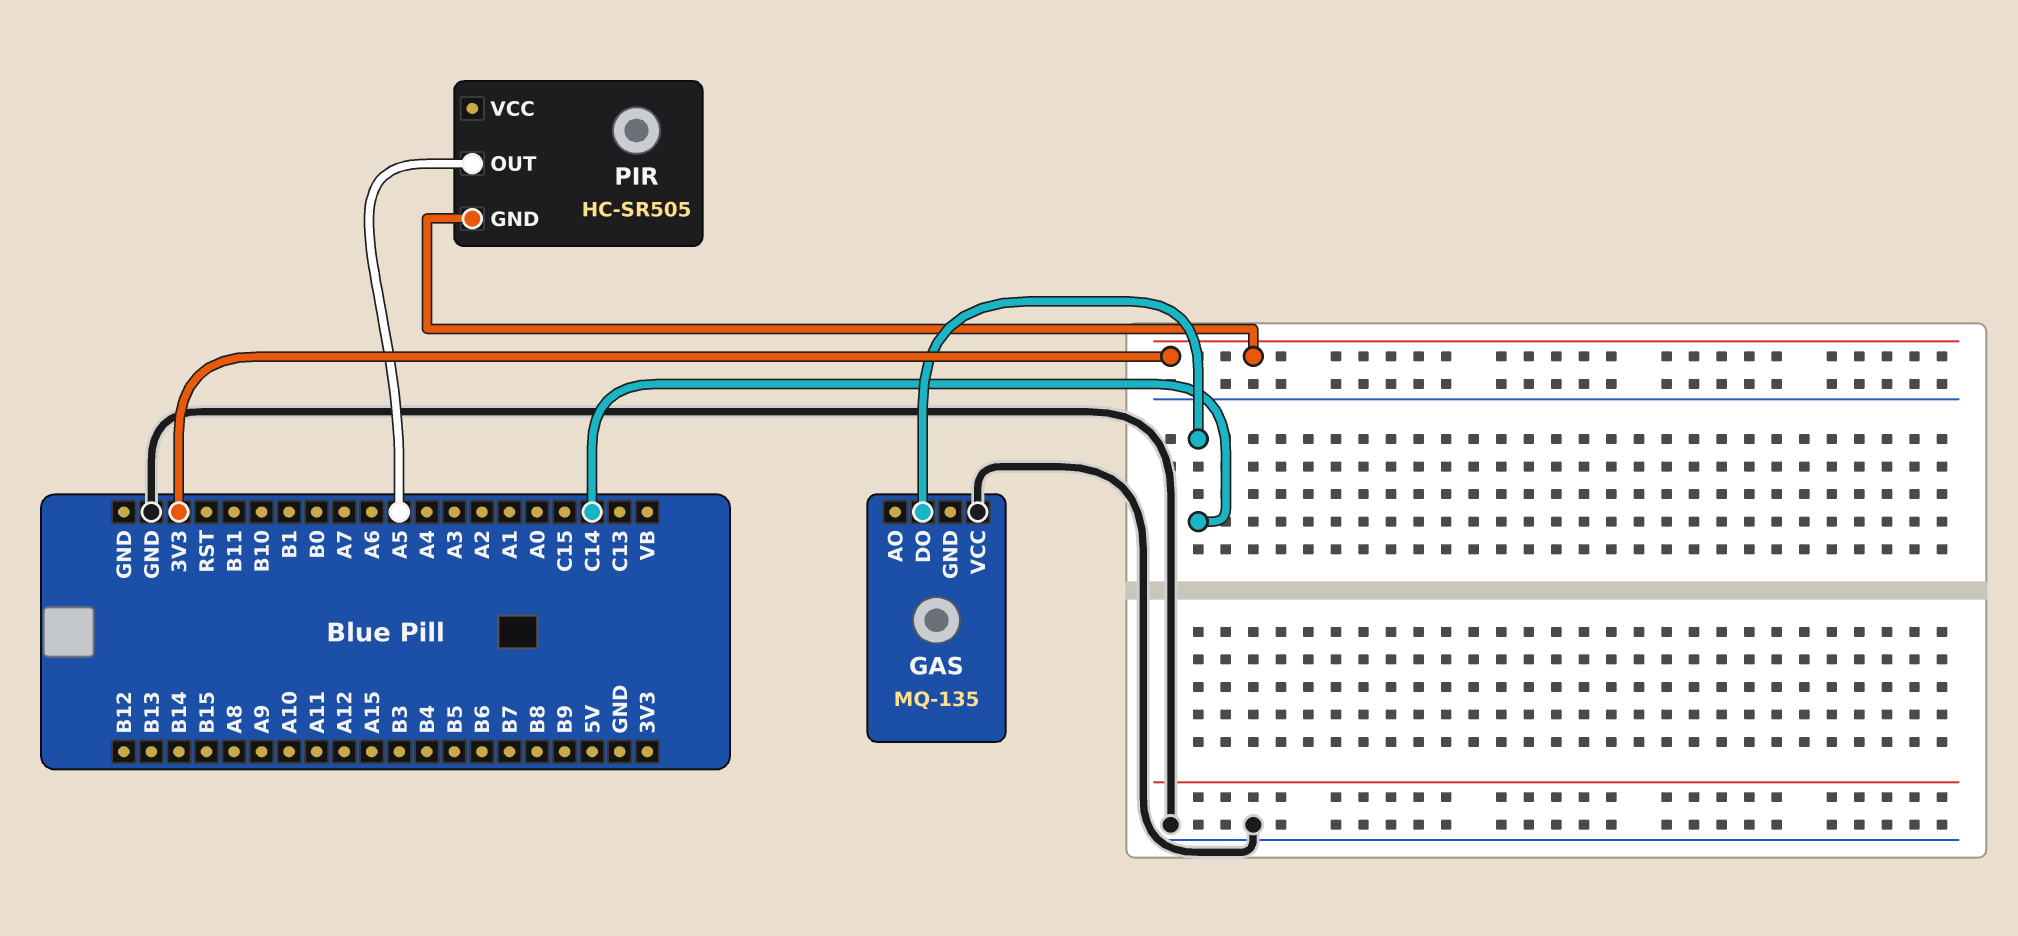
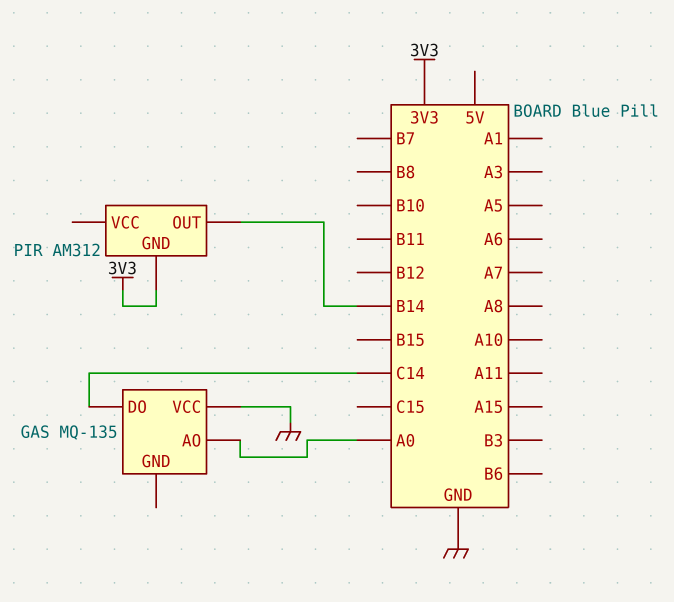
GAS pin AO: none -> A0
PIR: HC-SR505 -> AM312
PIR pin OUT: A5 -> B14

